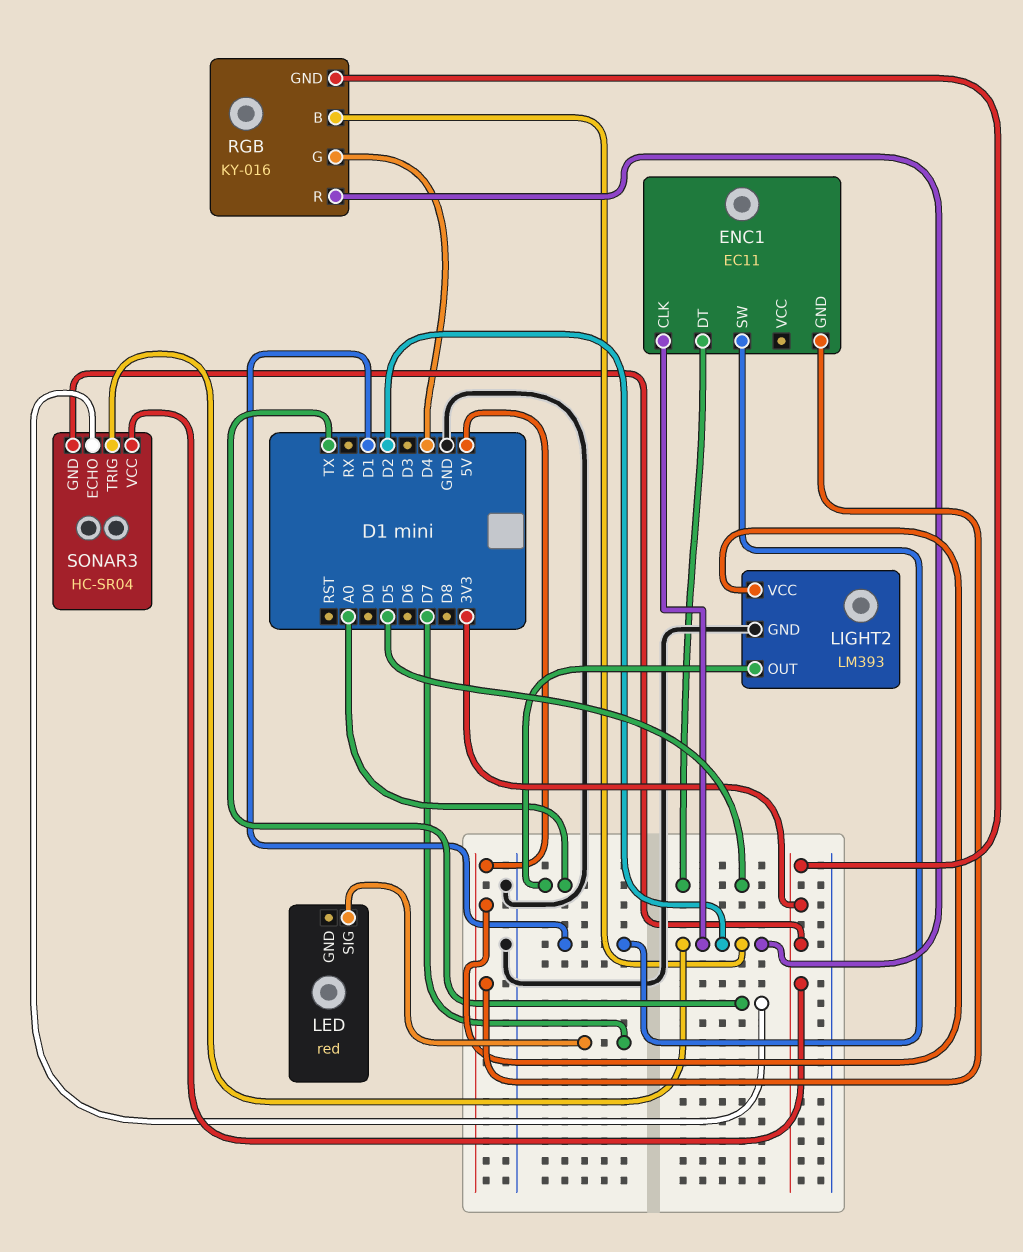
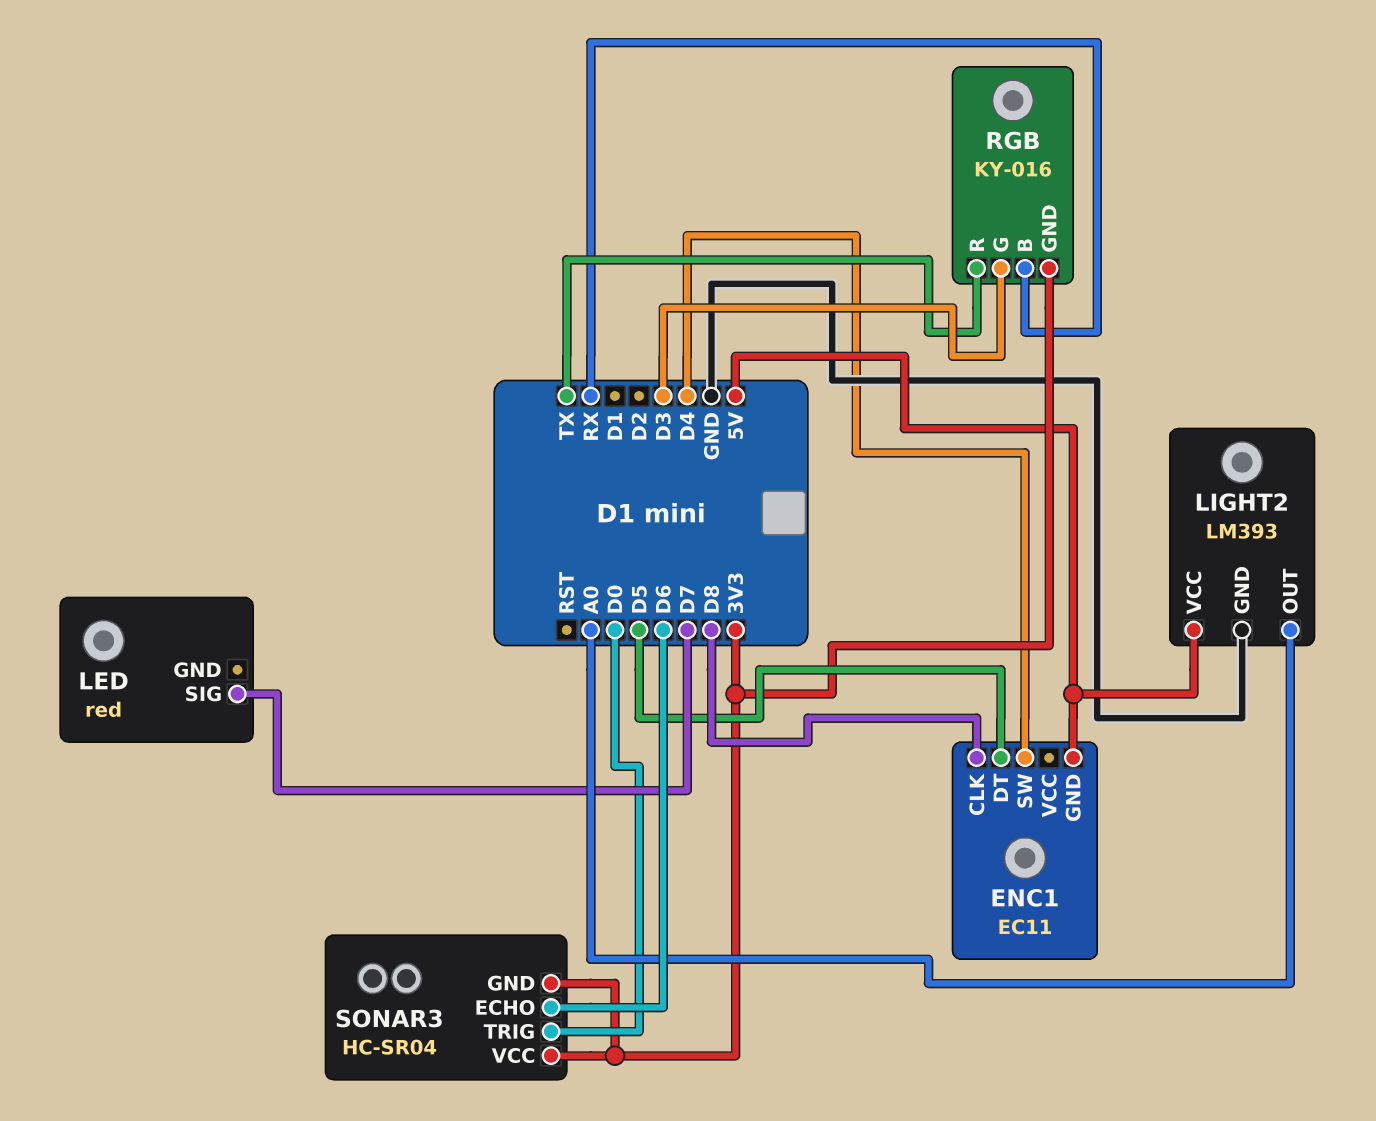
ENC1 pin CLK: D2 -> D8
ENC1 pin SW: D1 -> D4
RGB pin B: D2 -> RX
RGB pin G: D4 -> D3
RGB pin R: D2 -> TX
SONAR3 pin ECHO: TX -> D6
SONAR3 pin TRIG: D2 -> D0

